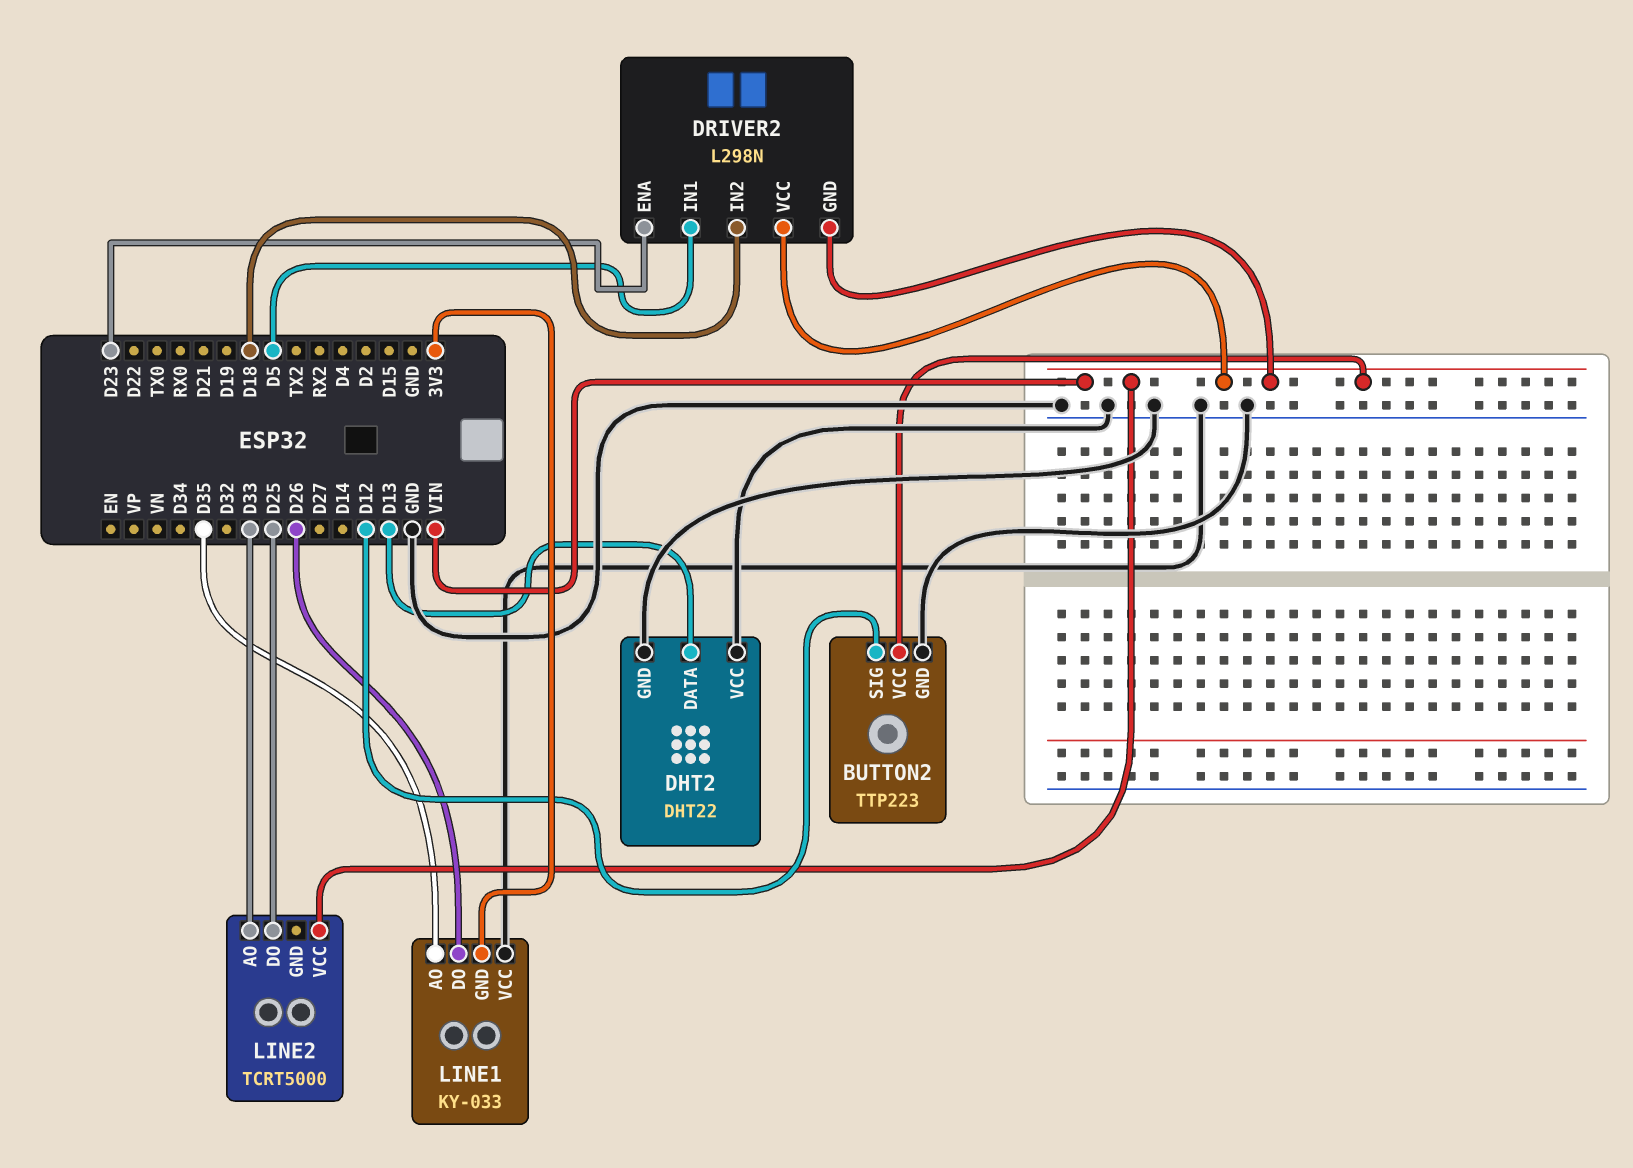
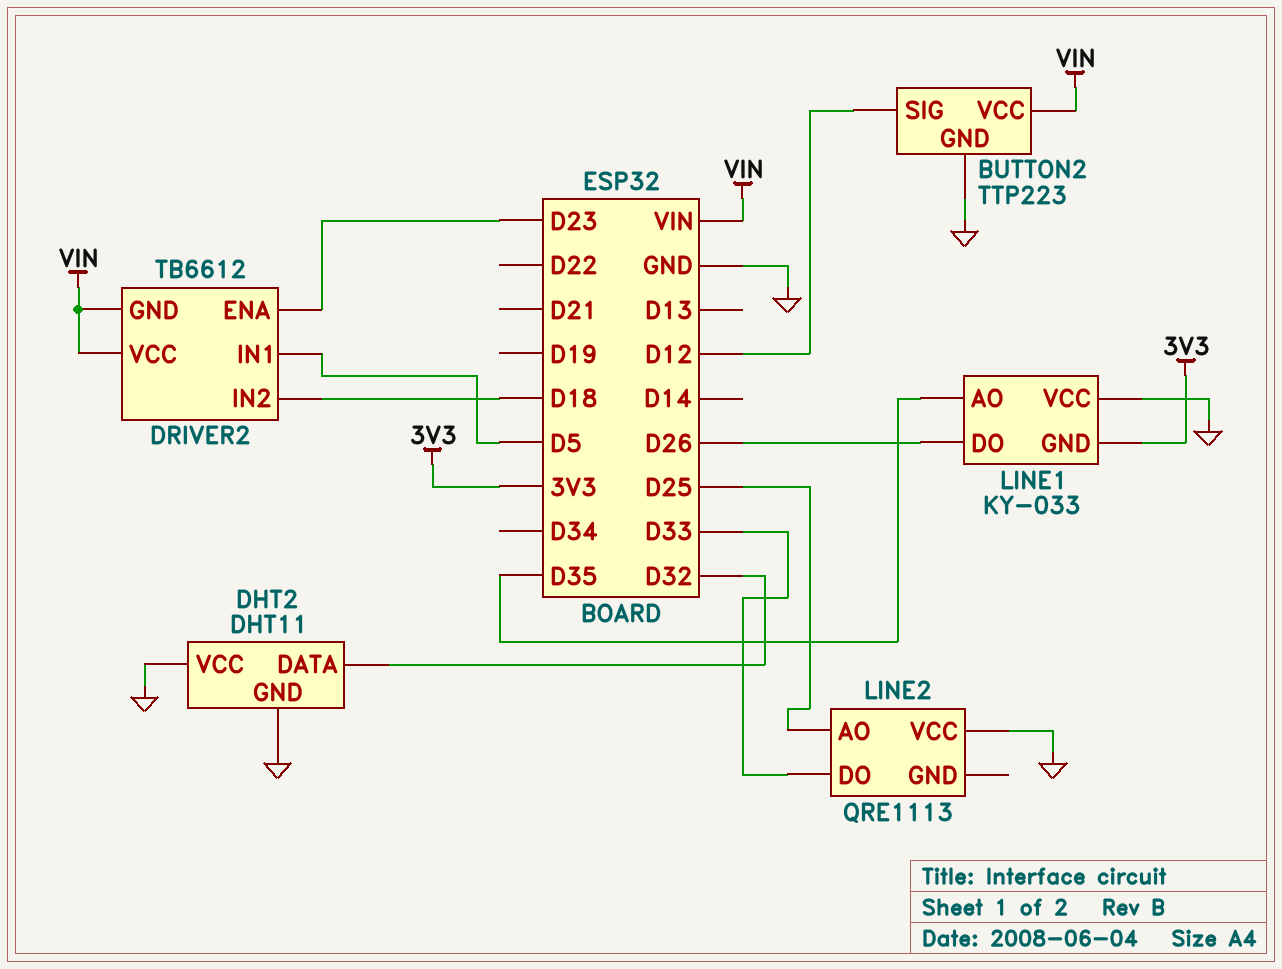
DHT2: DHT22 -> DHT11
DHT2 pin DATA: D13 -> D32
DRIVER2: L298N -> TB6612
LINE2: TCRT5000 -> QRE1113
LINE2 pin AO: D33 -> D25
LINE2 pin DO: D25 -> D33
LINE2 pin VCC: VIN -> GND

